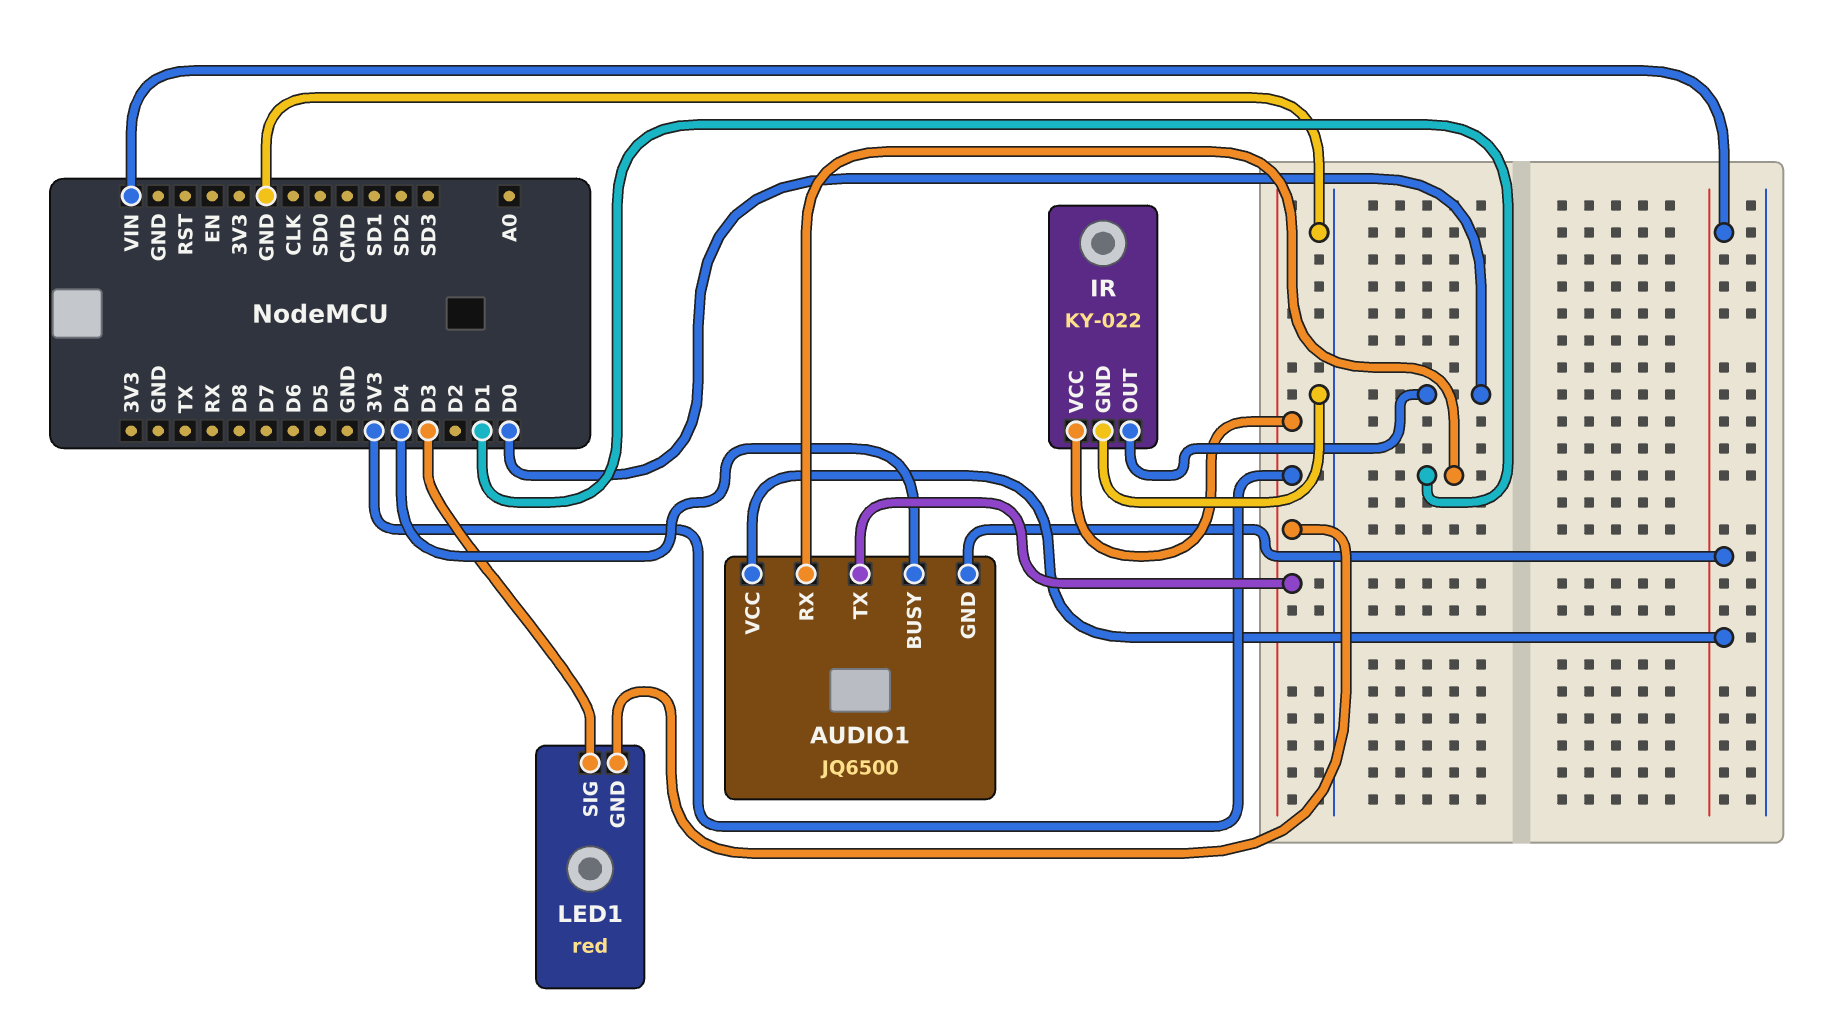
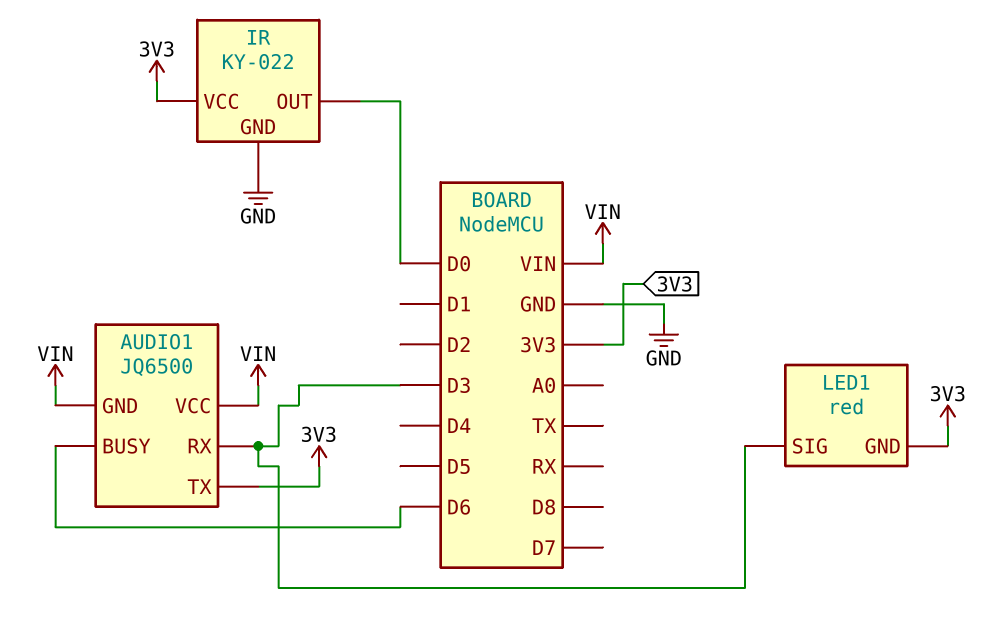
AUDIO1 pin BUSY: D4 -> D6
AUDIO1 pin RX: D1 -> D3

